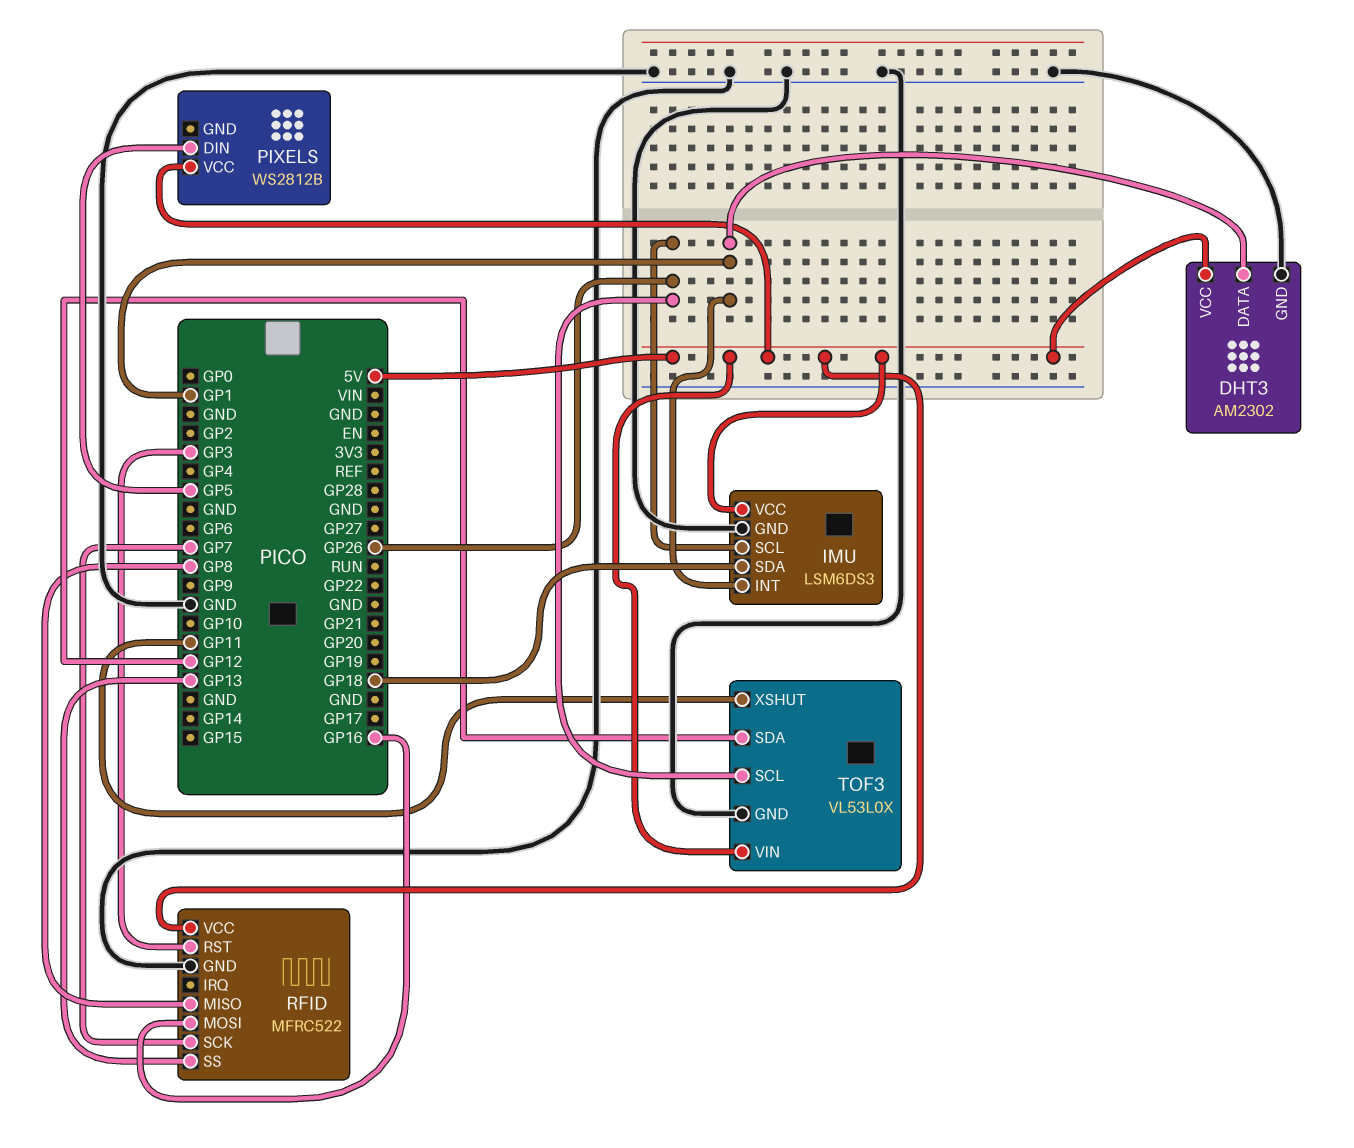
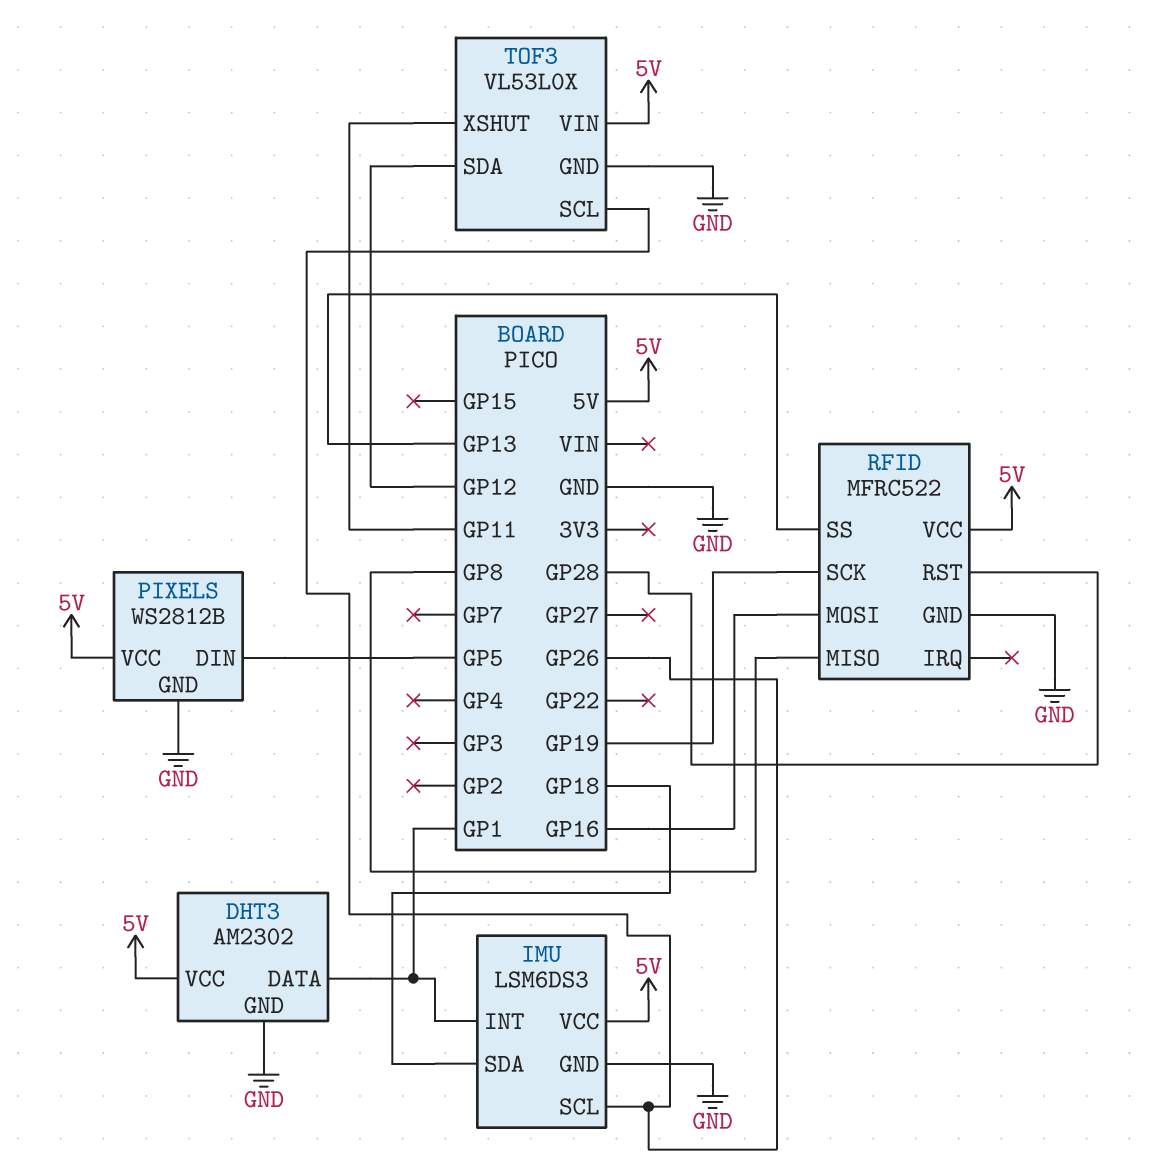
PIXELS pin GND: none -> GND
RFID pin RST: GP3 -> GP28
RFID pin SCK: GP7 -> GP19

